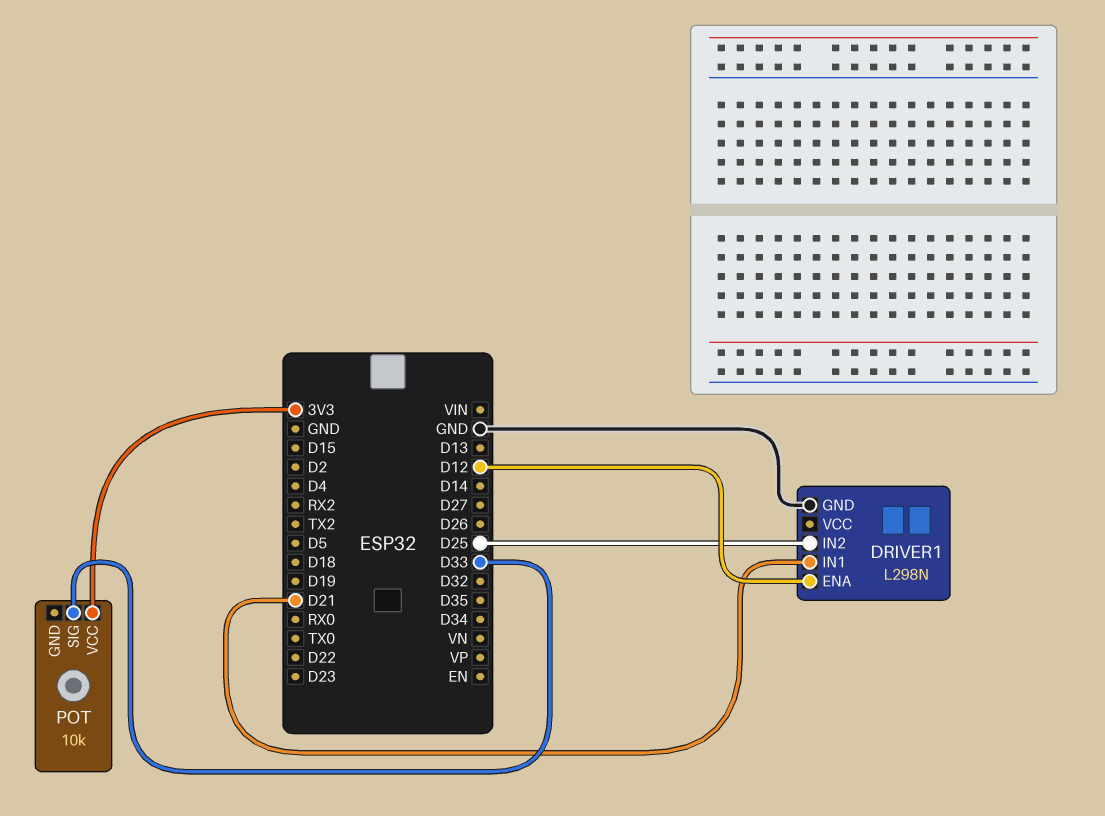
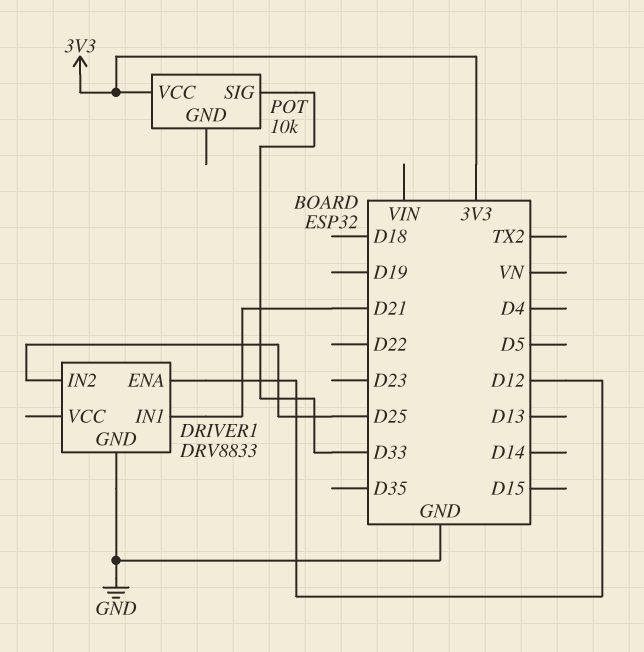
DRIVER1: L298N -> DRV8833

